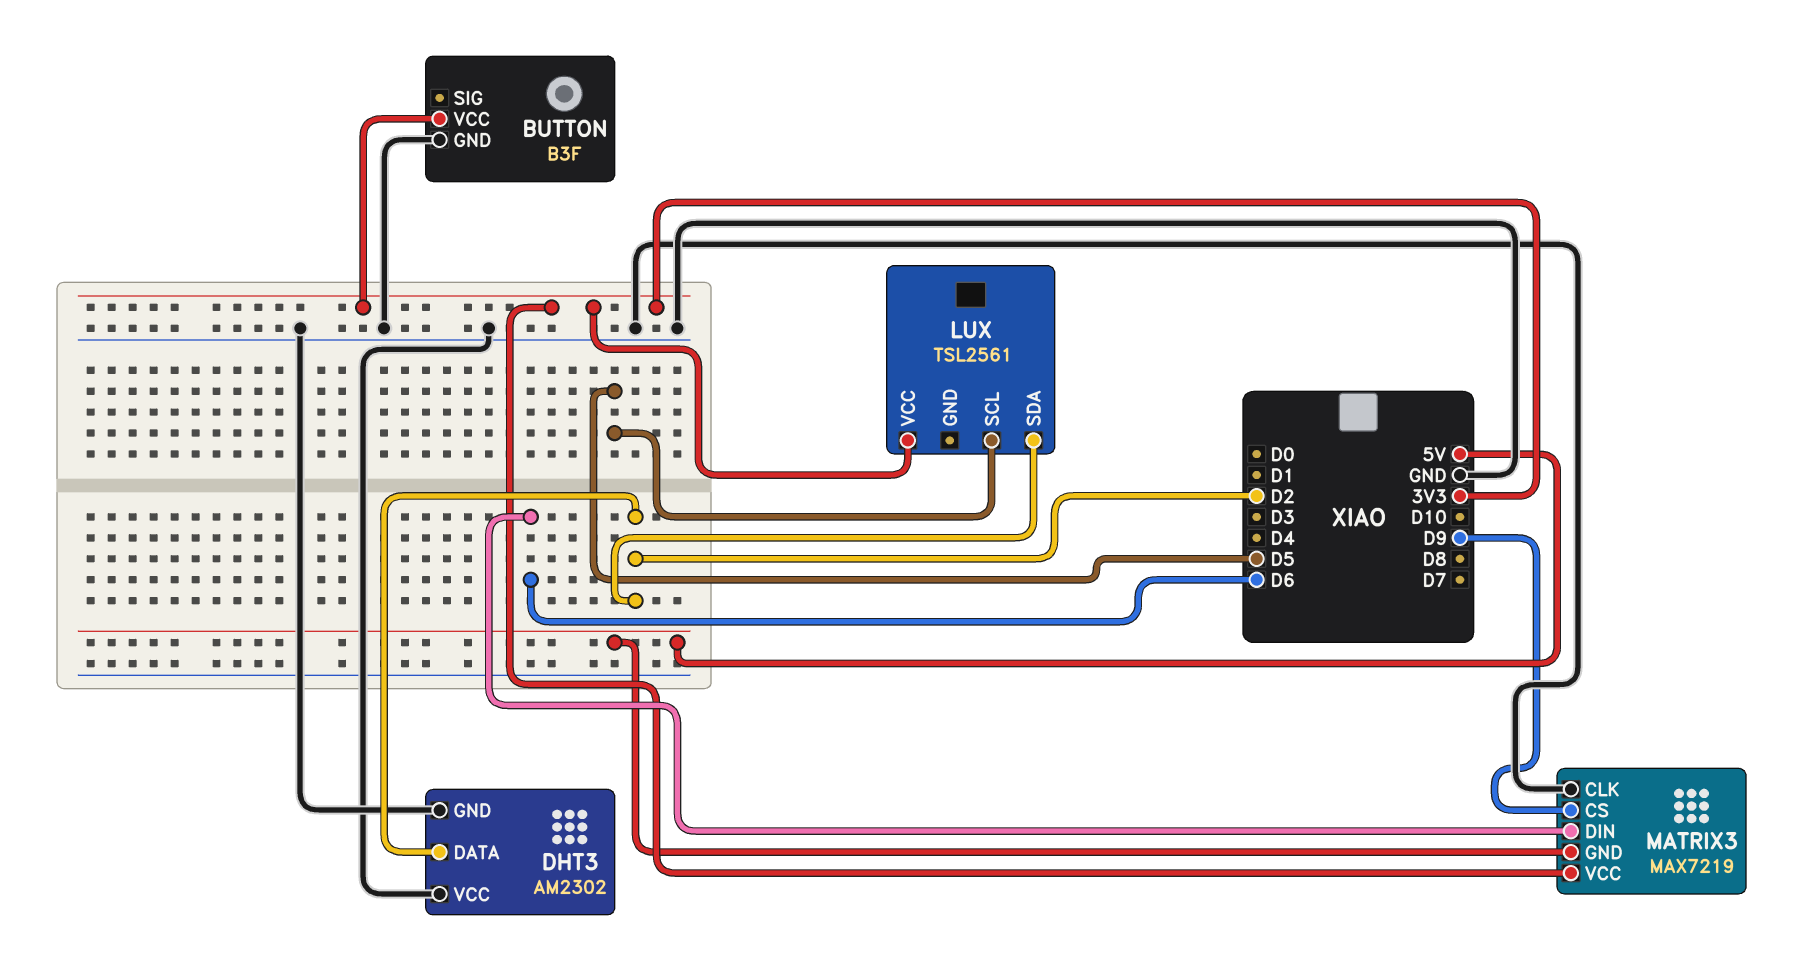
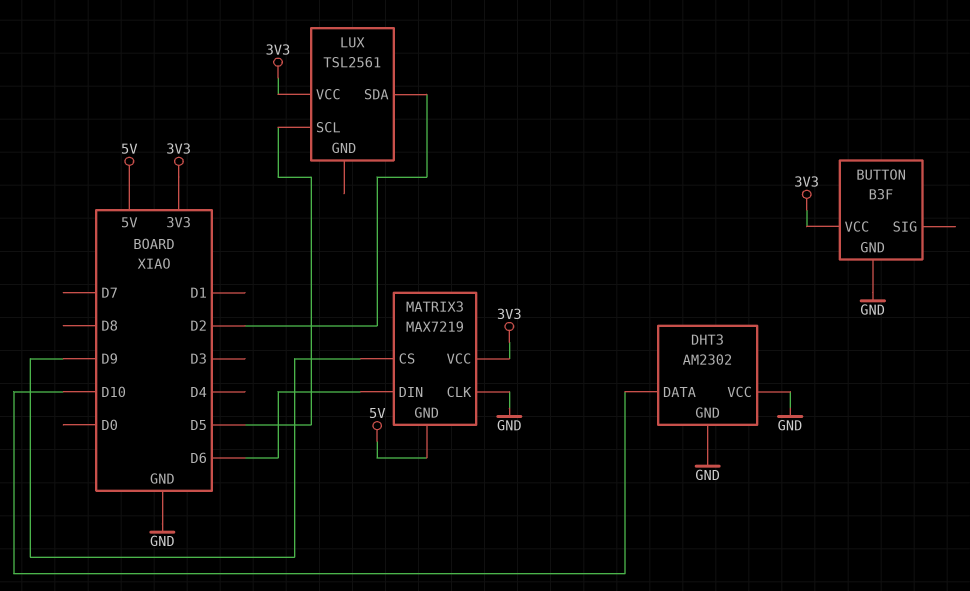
DHT3 pin DATA: D2 -> D10

